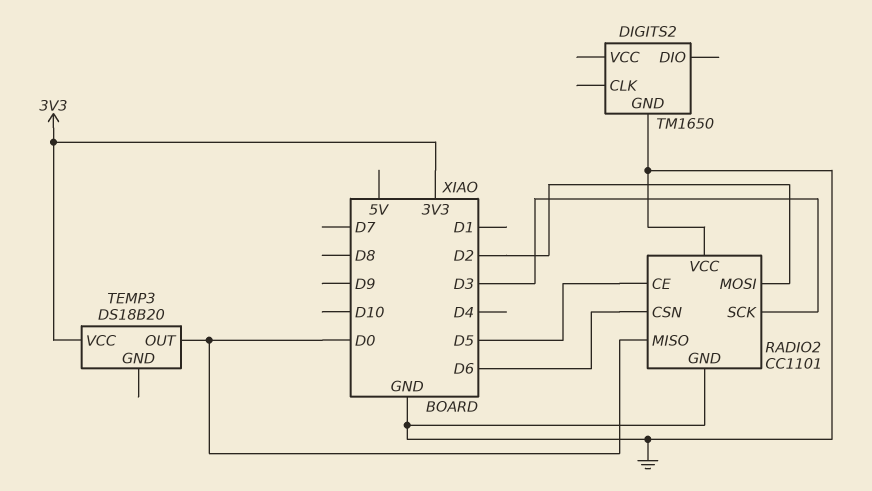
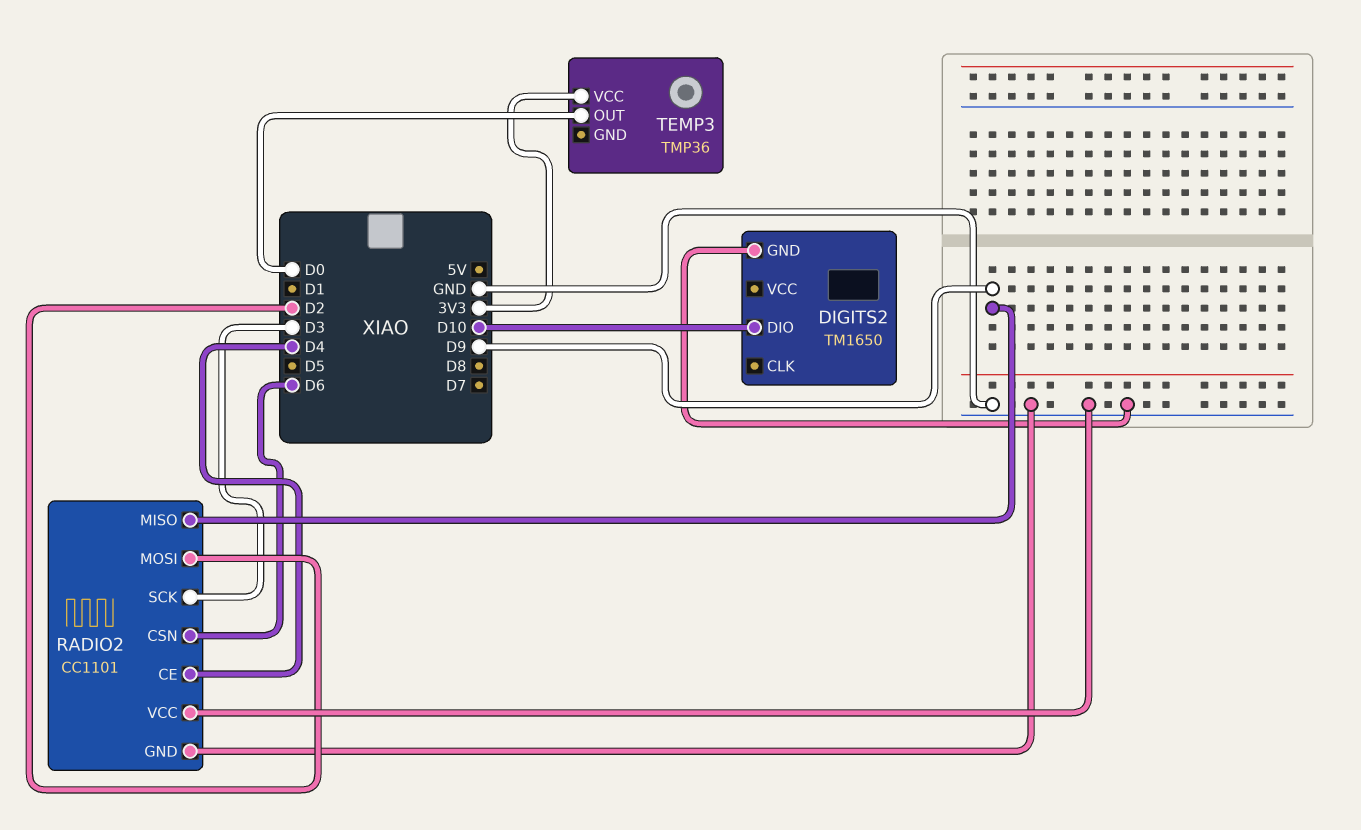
DIGITS2 pin DIO: none -> D10
RADIO2 pin CE: D5 -> D4
RADIO2 pin MISO: D0 -> D9
TEMP3: DS18B20 -> TMP36

